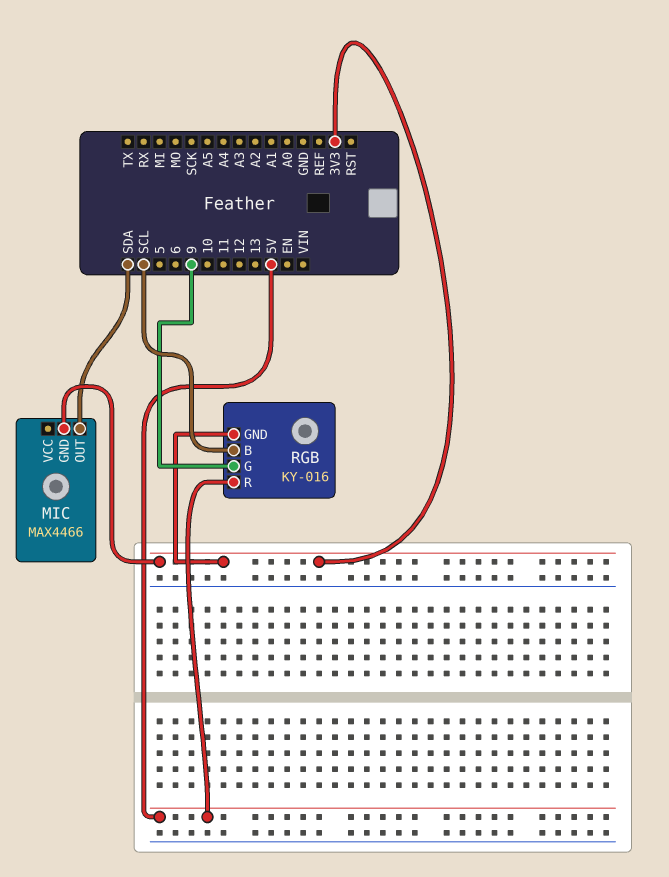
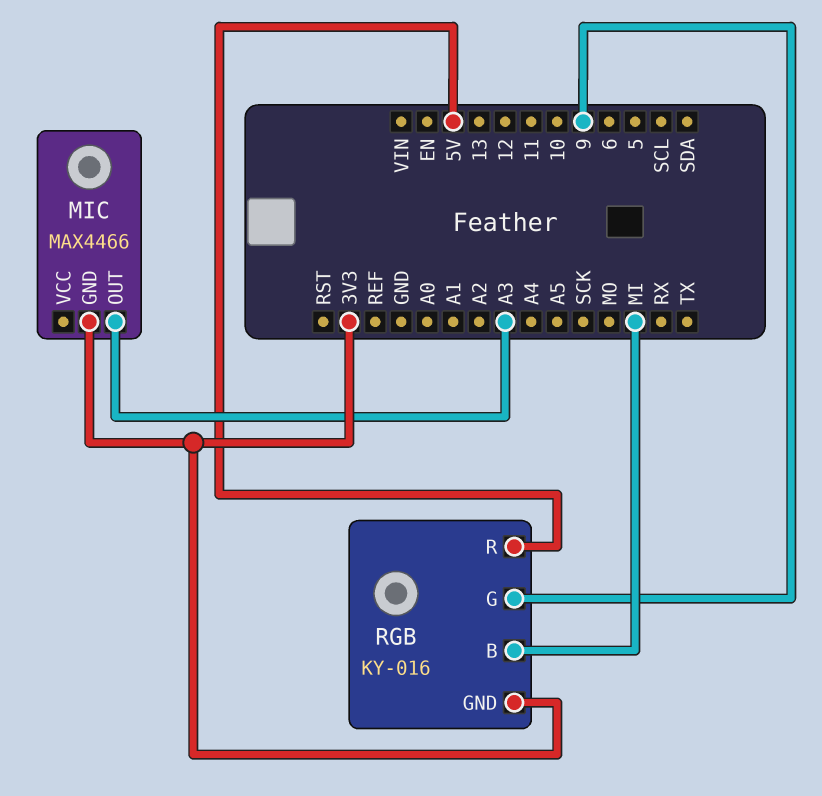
MIC pin OUT: SDA -> A3
RGB pin B: SCL -> MI

